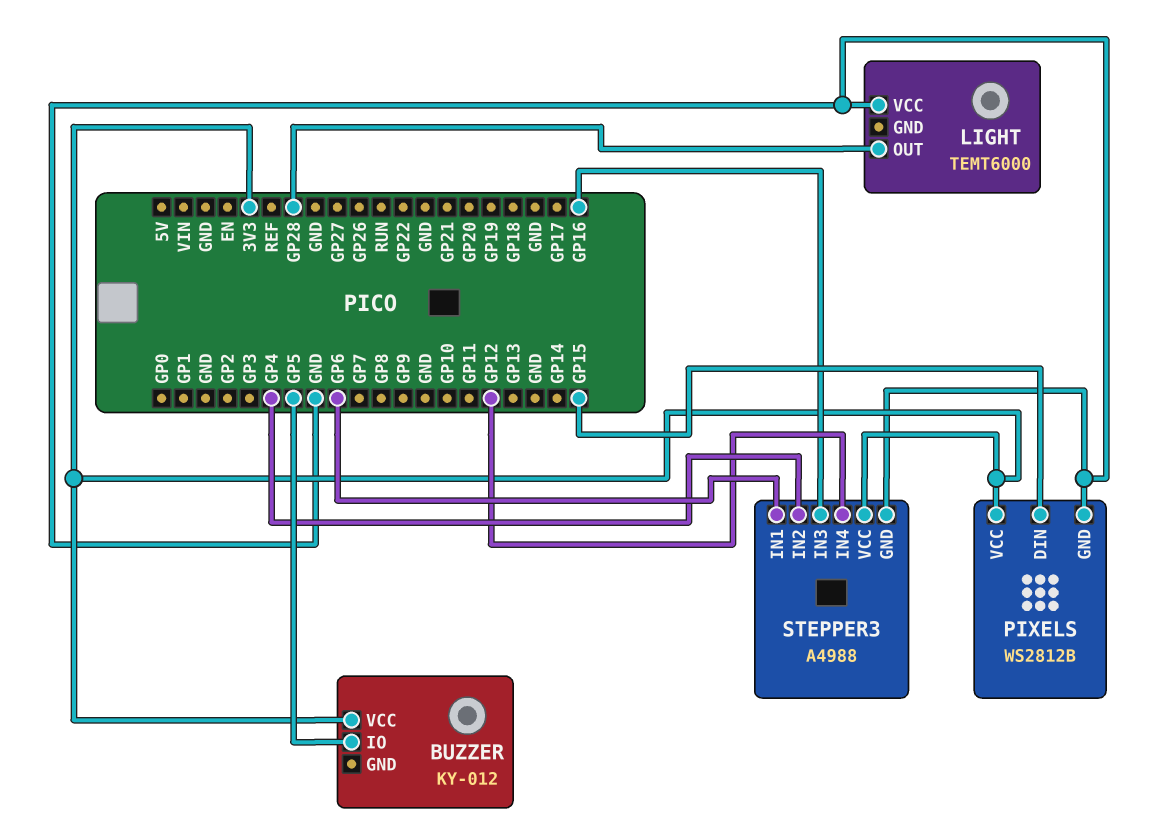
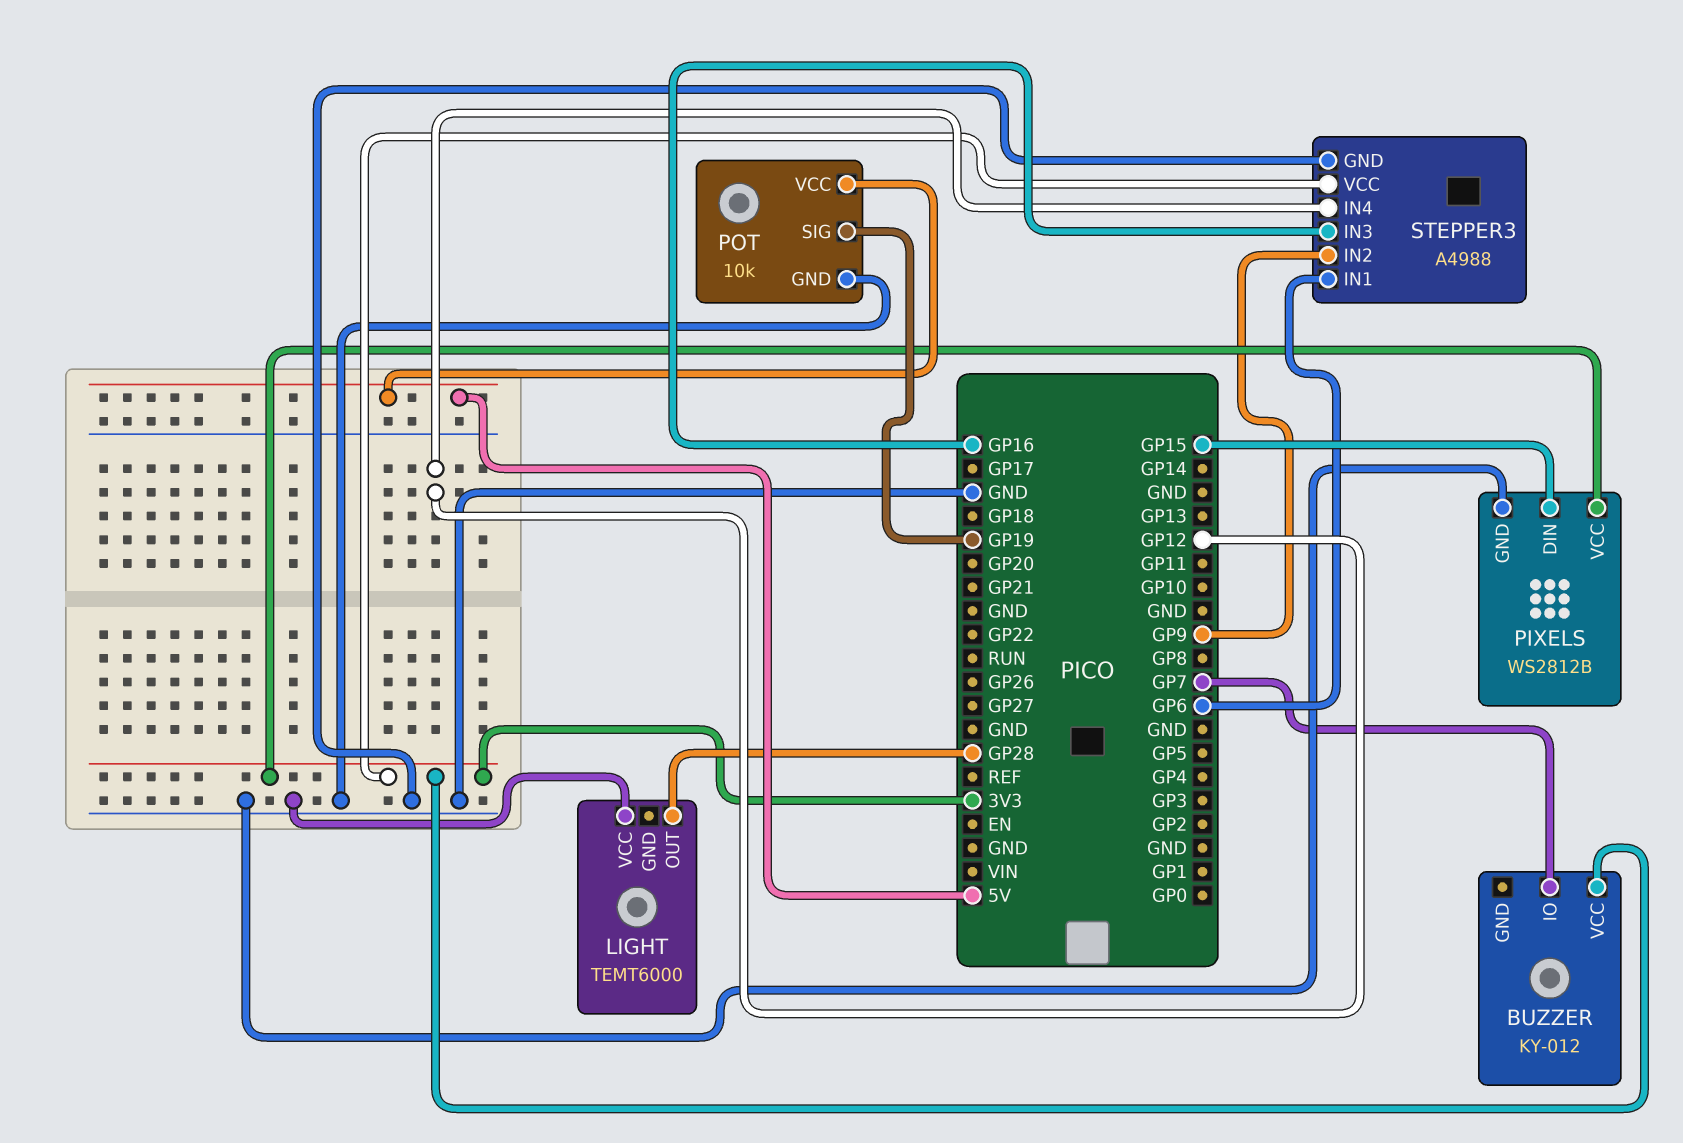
BUZZER pin IO: GP5 -> GP7
POT: none -> 10k
POT pin GND: none -> GND
POT pin SIG: none -> GP19
POT pin VCC: none -> 5V
STEPPER3 pin IN2: GP4 -> GP9

